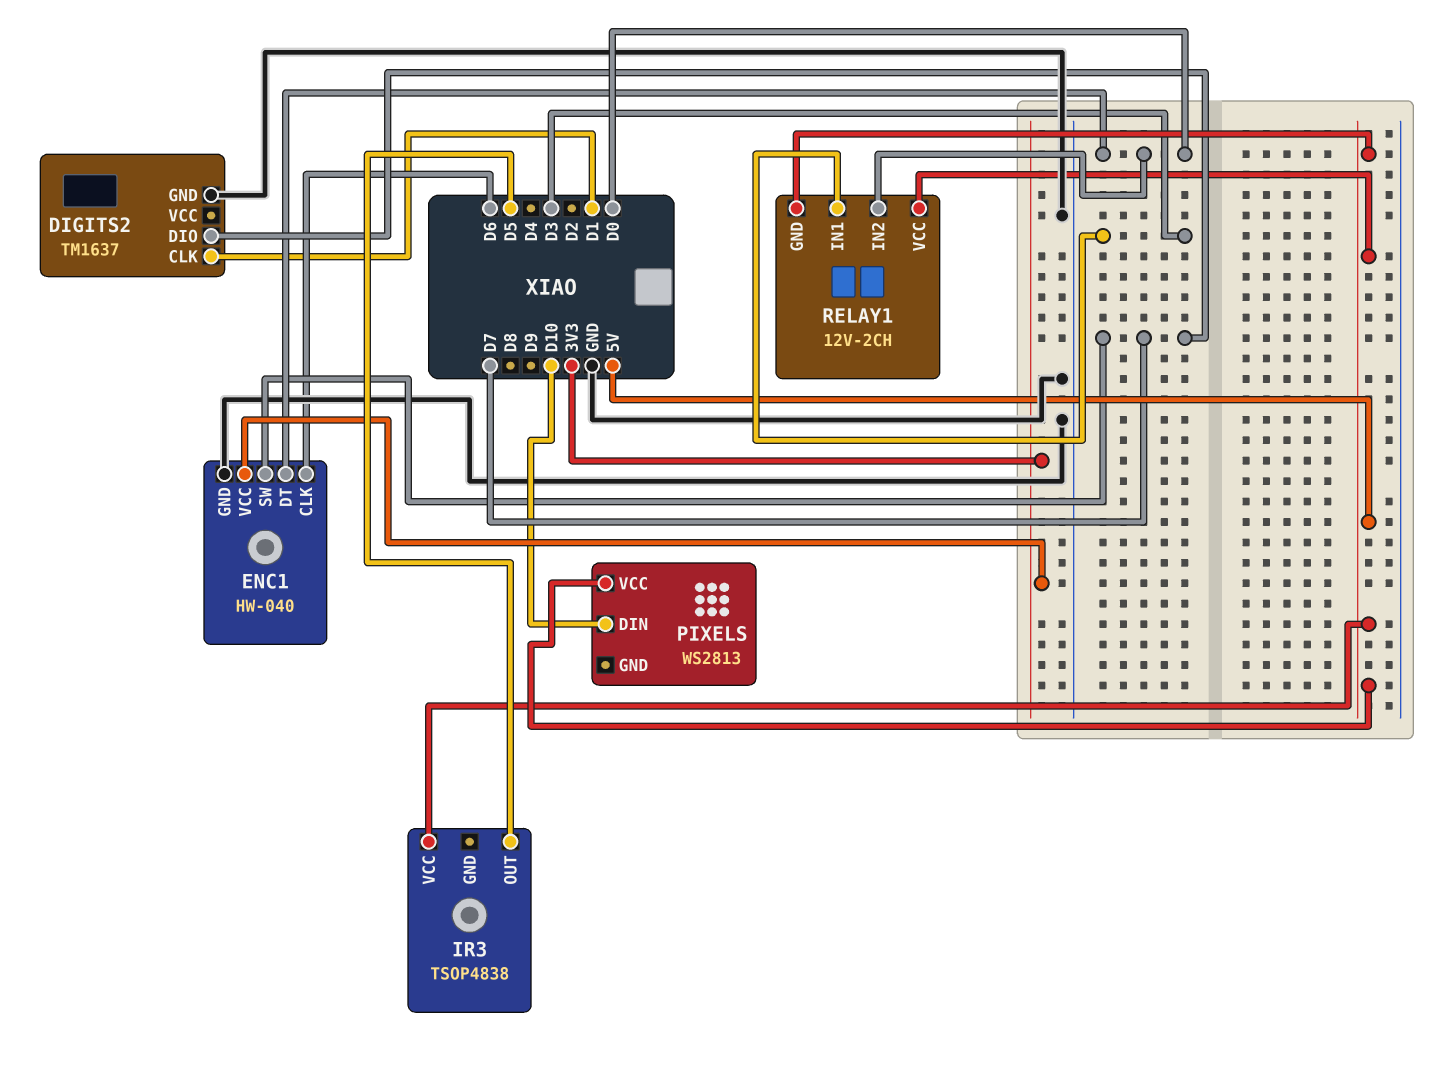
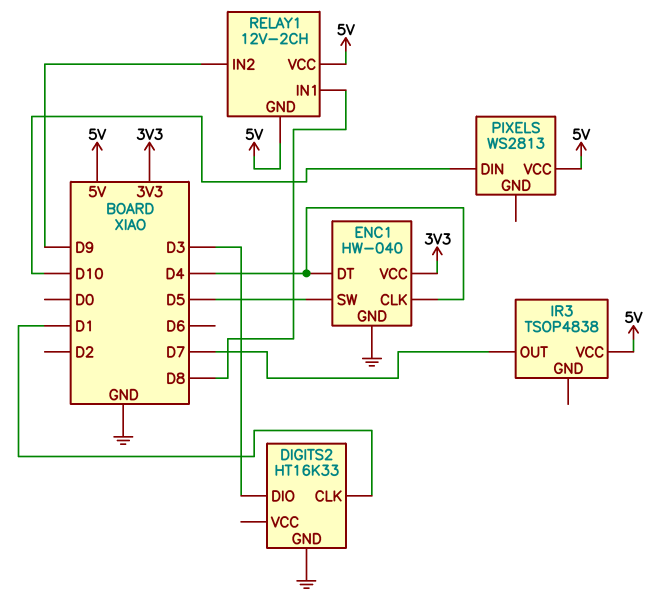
DIGITS2: TM1637 -> HT16K33
DIGITS2 pin DIO: D7 -> D3
ENC1 pin CLK: D6 -> D4
ENC1 pin DT: D0 -> D4
ENC1 pin SW: D7 -> D5
IR3 pin OUT: D5 -> D7
RELAY1 pin IN1: D3 -> D8
RELAY1 pin IN2: D0 -> D9

